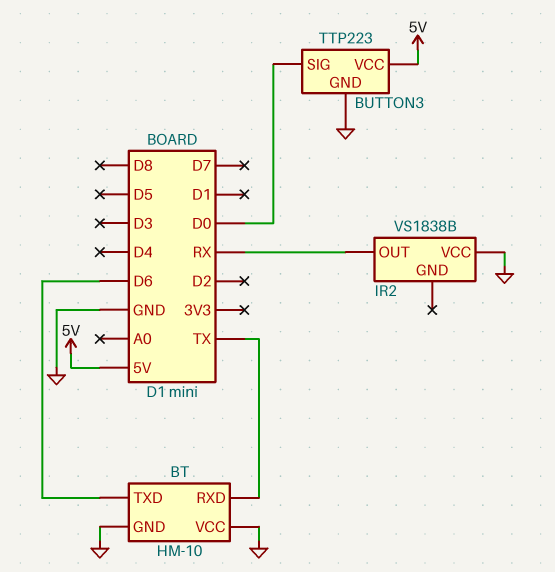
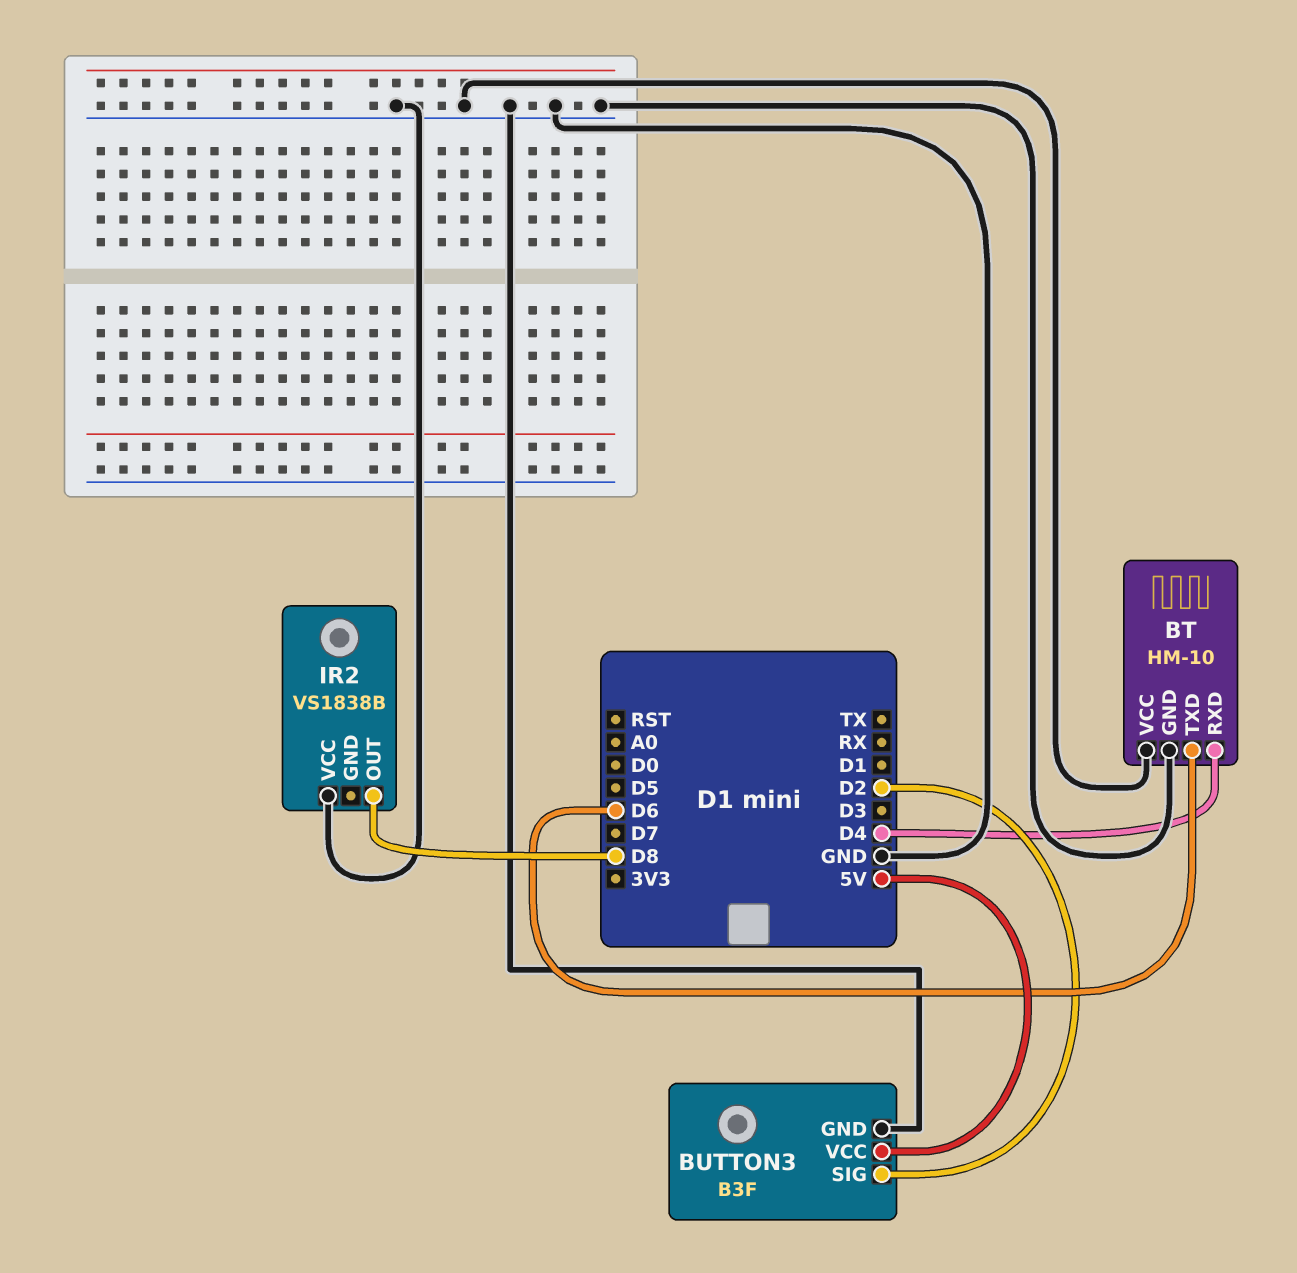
BT pin RXD: TX -> D4
BUTTON3: TTP223 -> B3F
BUTTON3 pin SIG: D0 -> D2
IR2 pin OUT: RX -> D8

